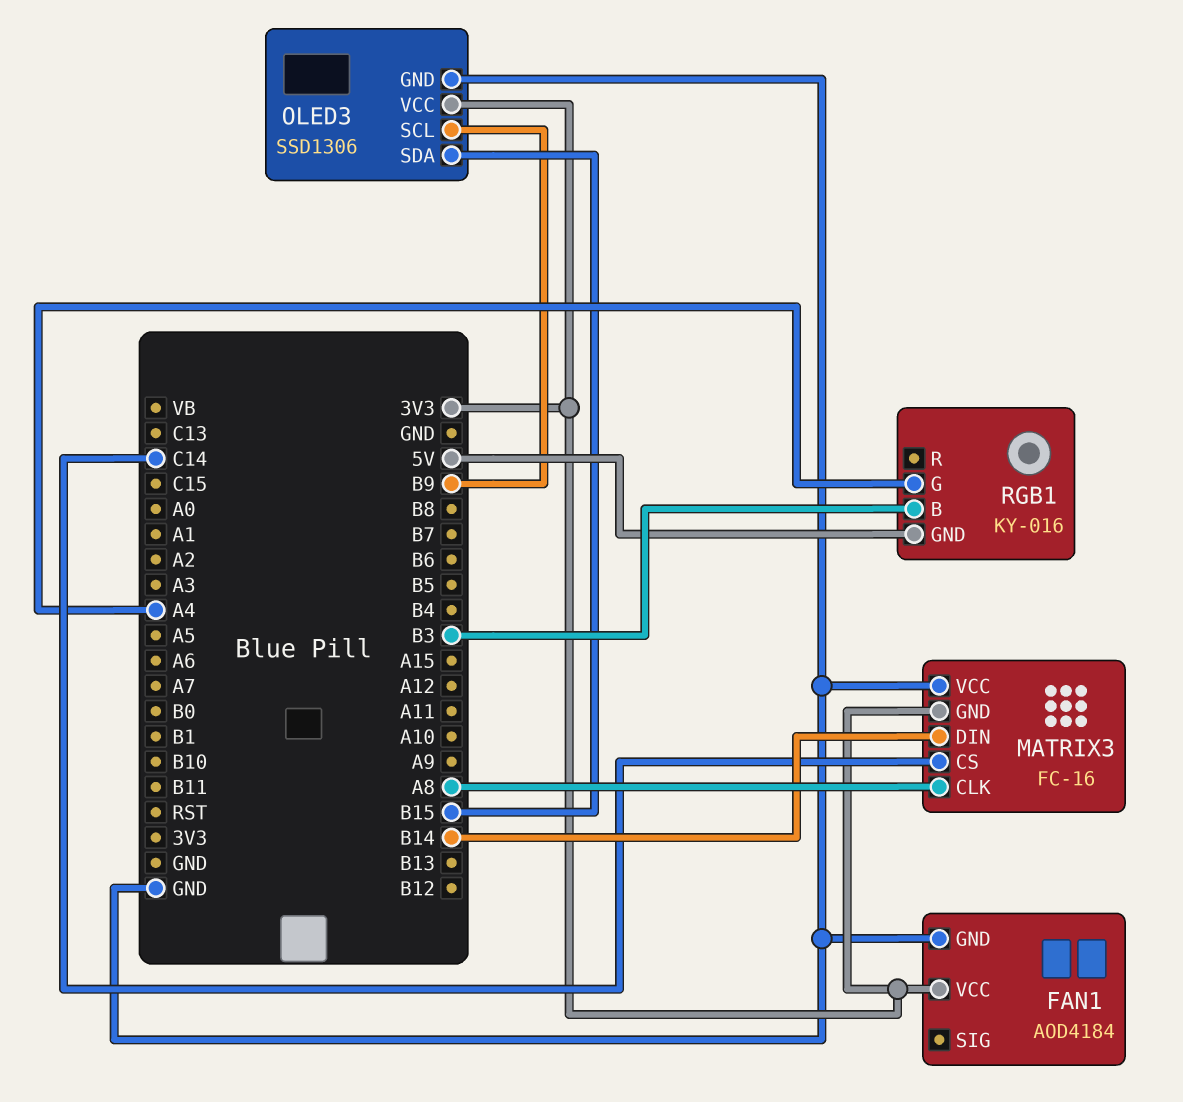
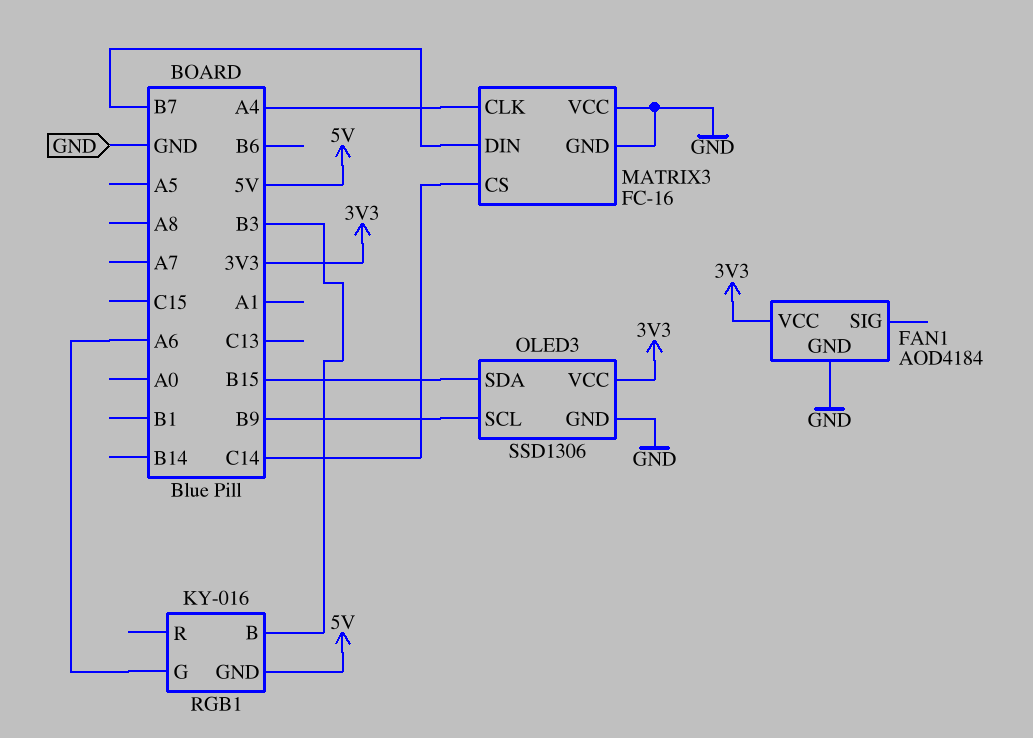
MATRIX3 pin CLK: A8 -> A4
MATRIX3 pin DIN: B14 -> B7
MATRIX3 pin GND: 3V3 -> GND
RGB1 pin G: A4 -> A6

